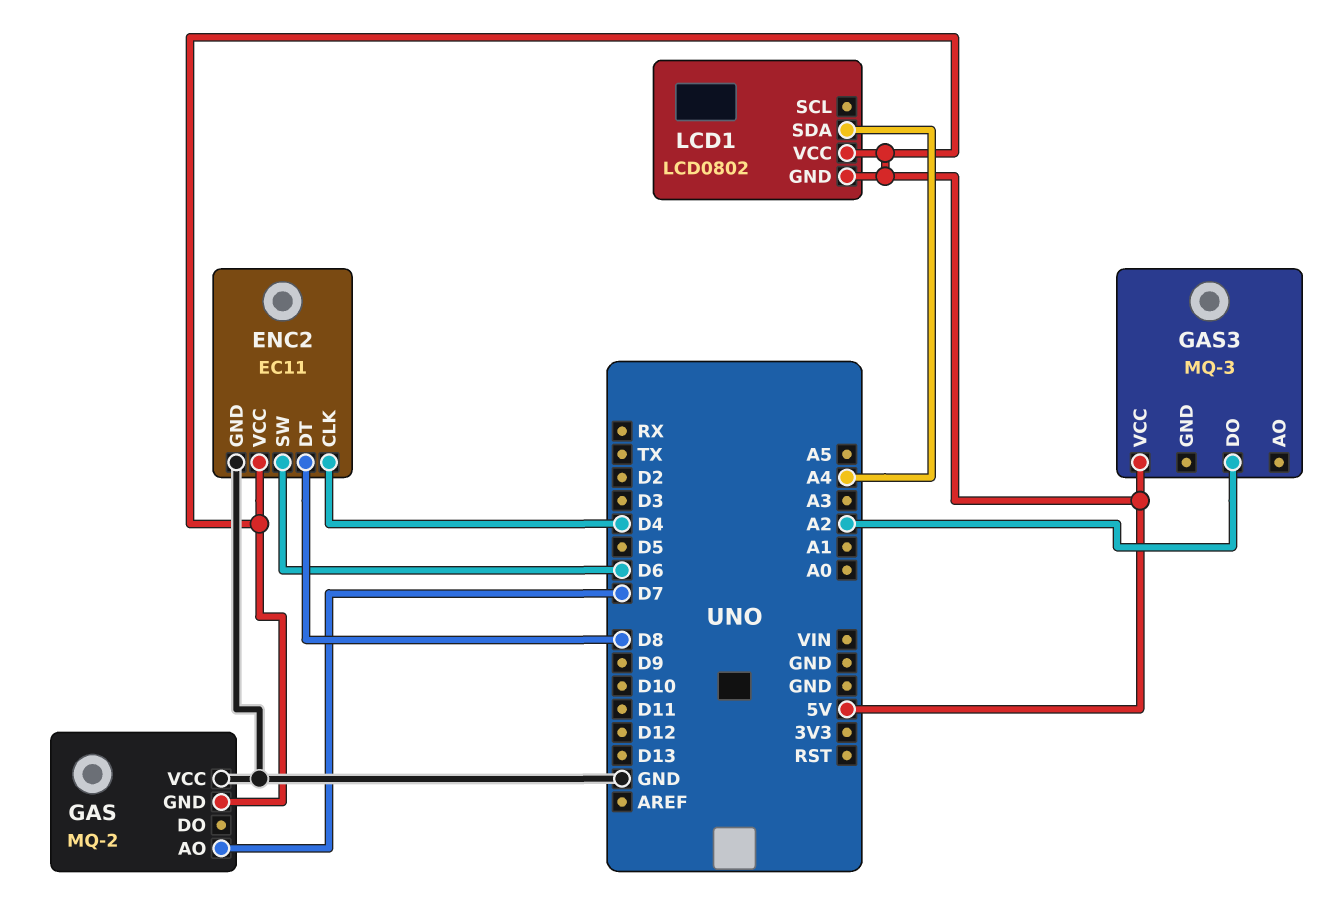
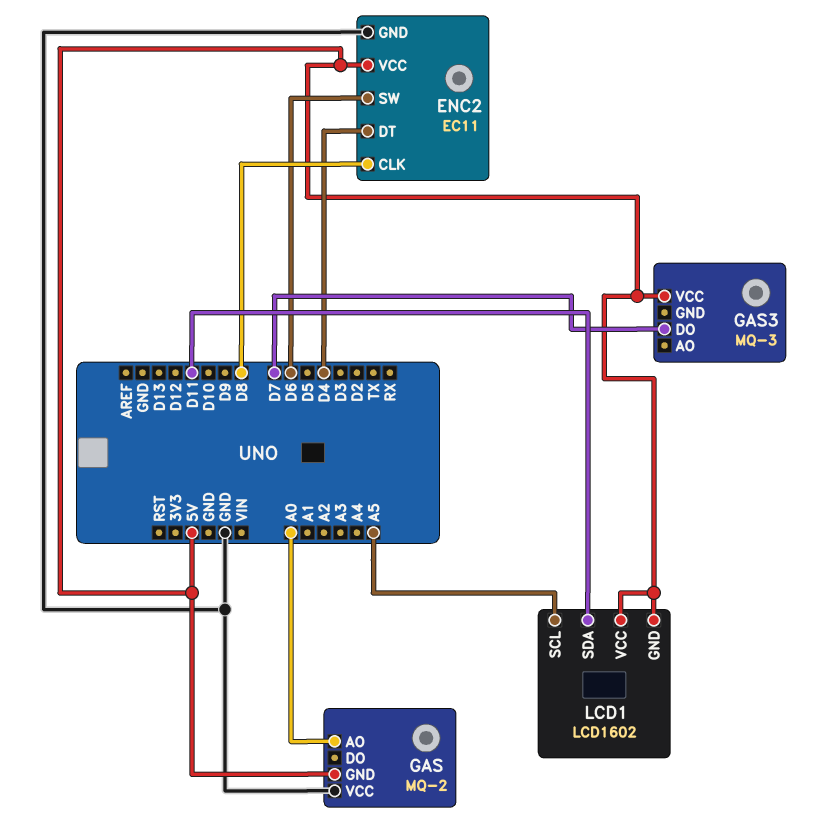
ENC2 pin CLK: D4 -> D8
ENC2 pin DT: D8 -> D4
GAS pin AO: D7 -> A0
GAS3 pin DO: A2 -> D7
LCD1: LCD0802 -> LCD1602
LCD1 pin SCL: none -> A5
LCD1 pin SDA: A4 -> D11

